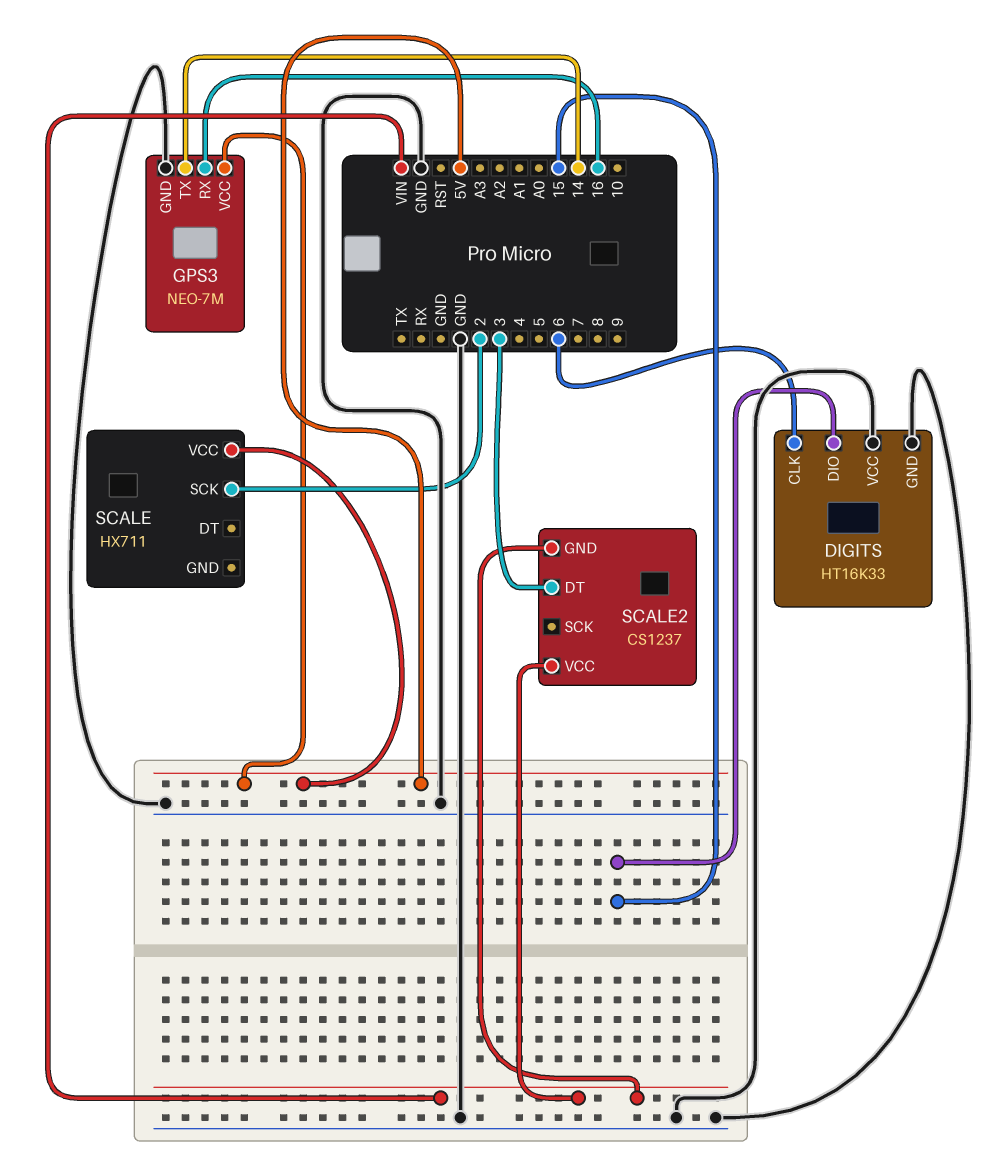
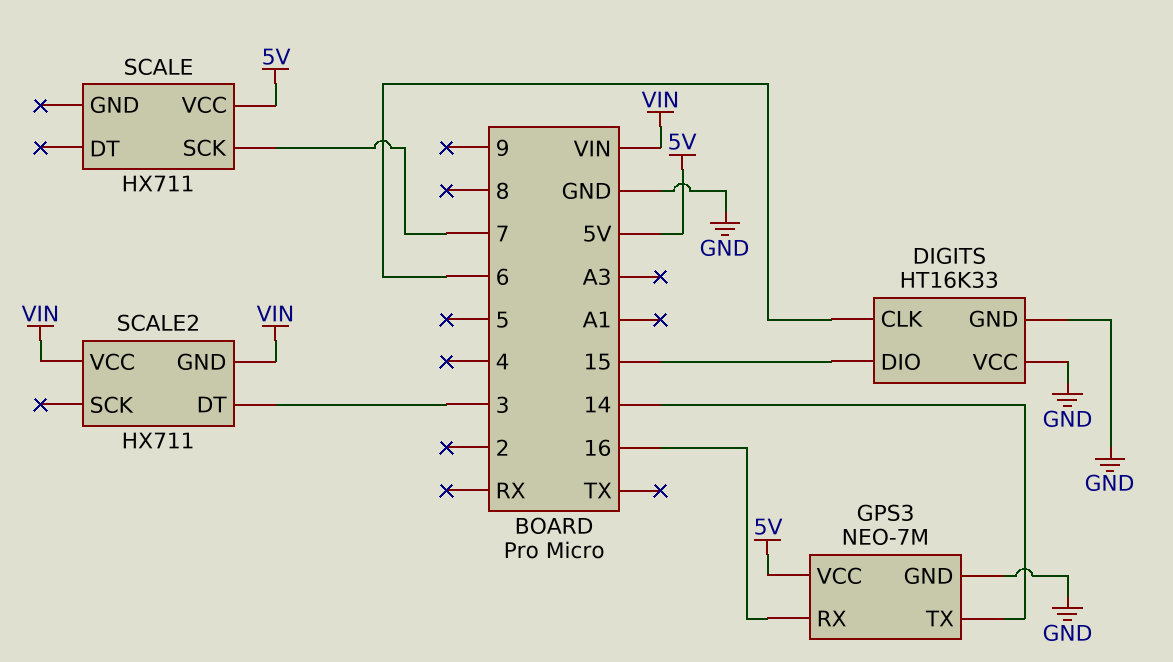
SCALE pin SCK: 2 -> 7
SCALE2: CS1237 -> HX711

